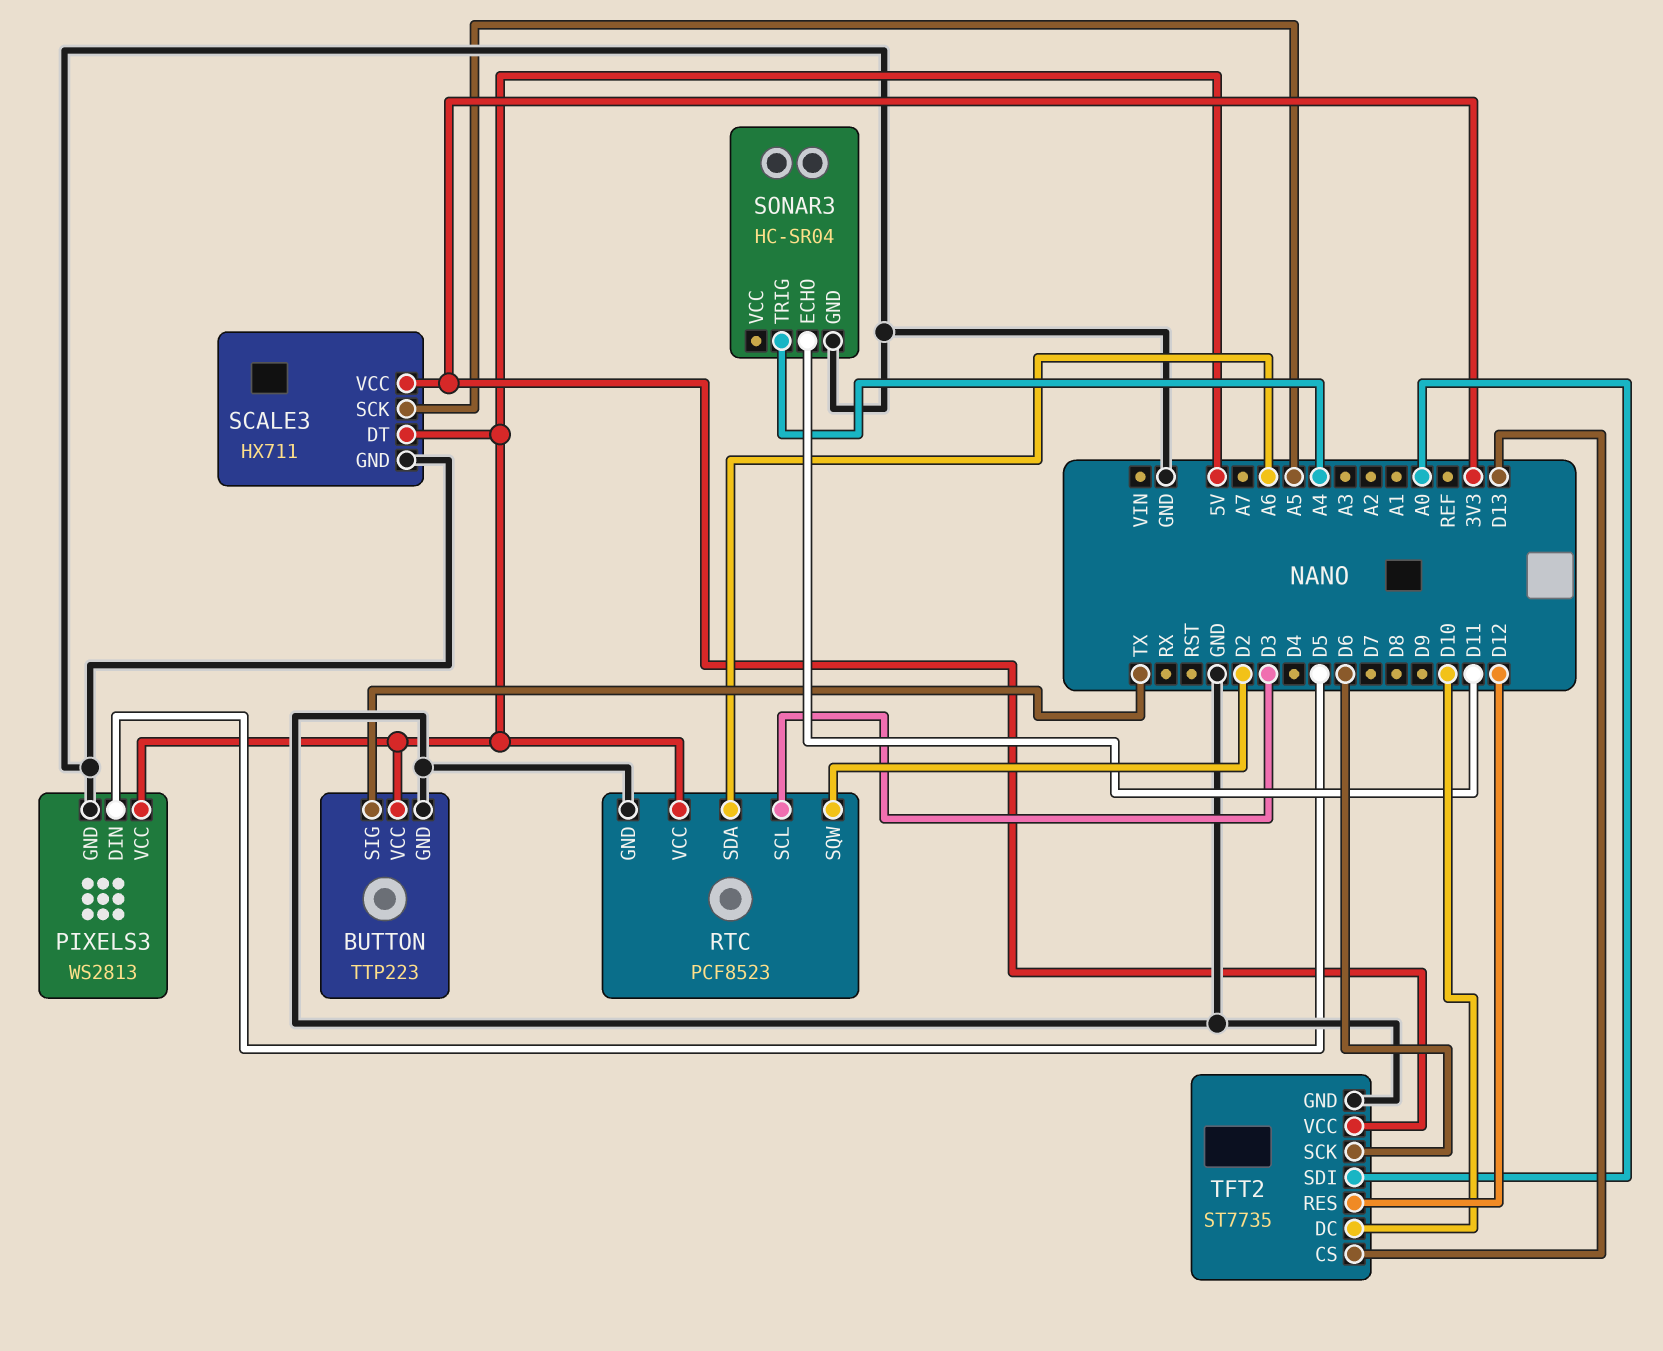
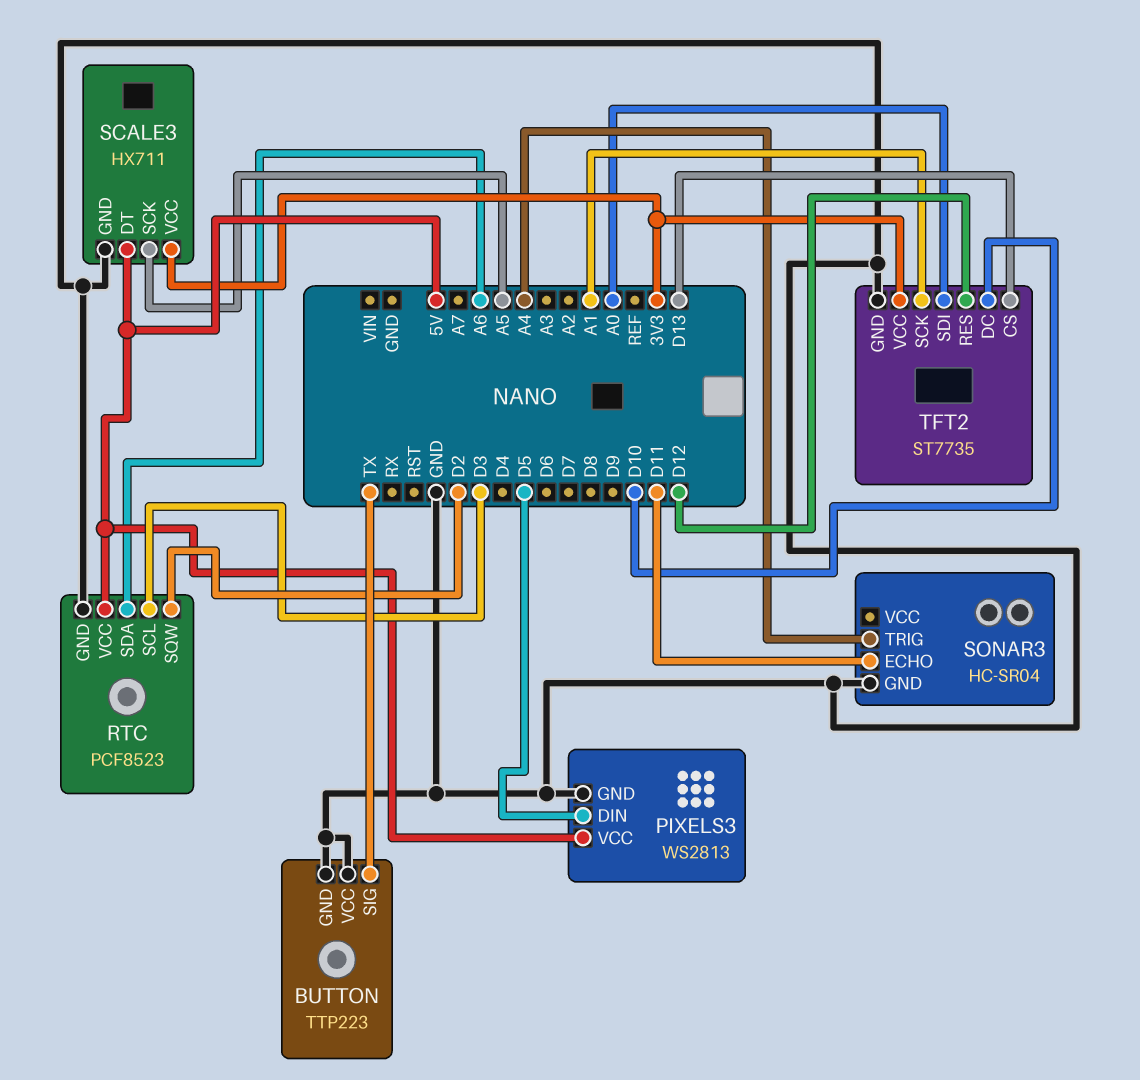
BUTTON pin VCC: 5V -> GND
TFT2 pin SCK: D6 -> A1

